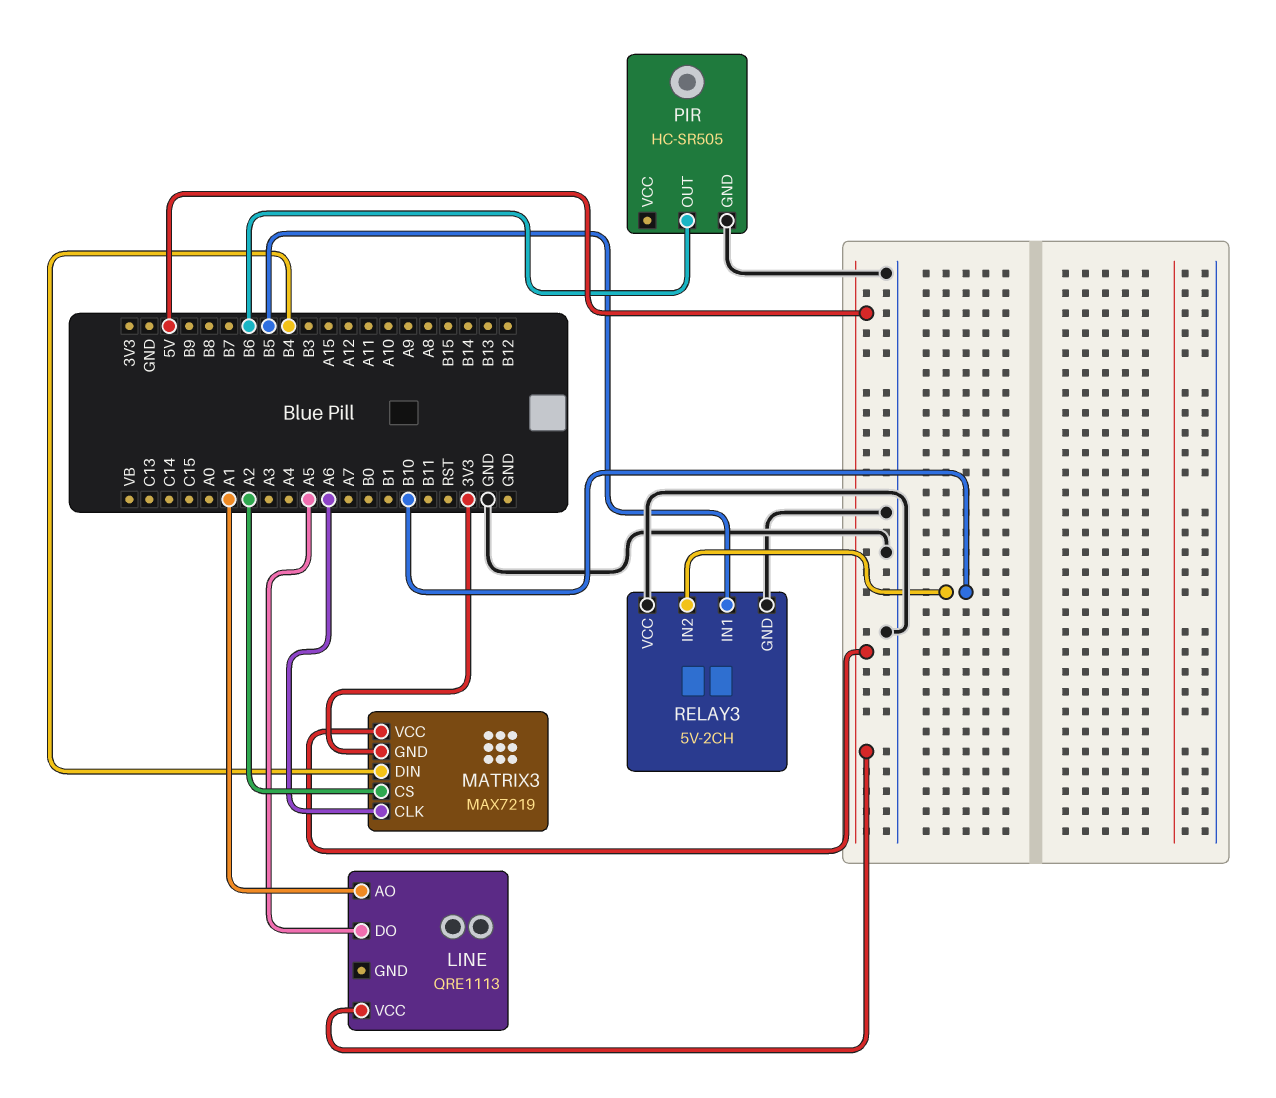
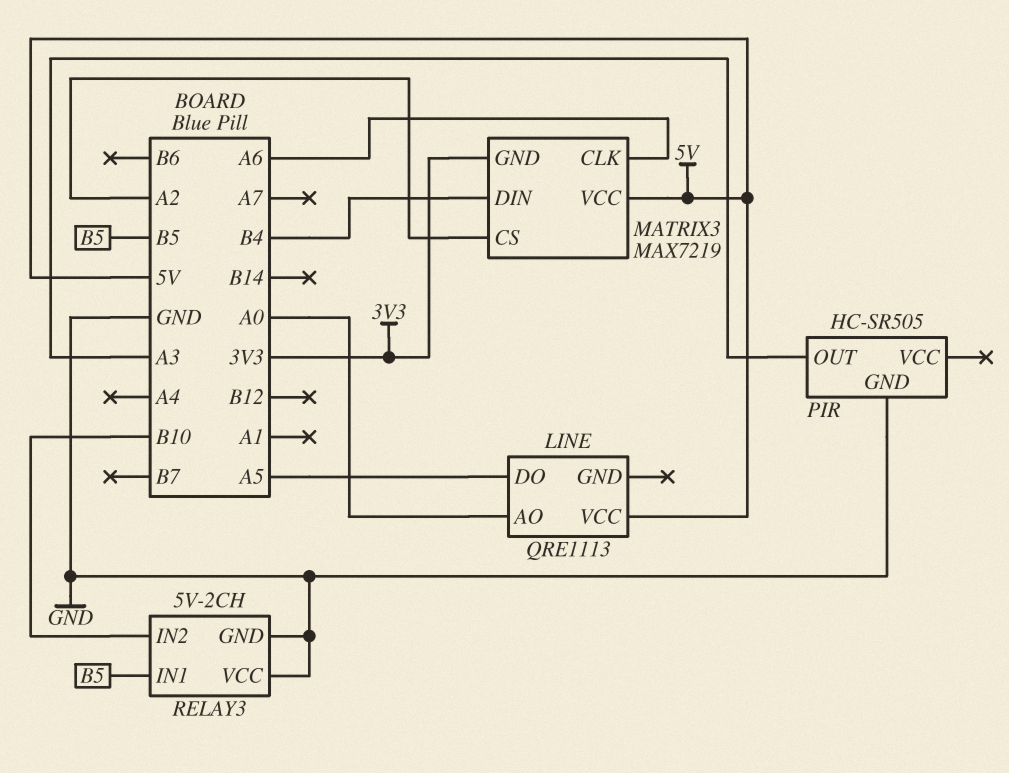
LINE pin AO: A1 -> A0
PIR pin OUT: B6 -> A3

